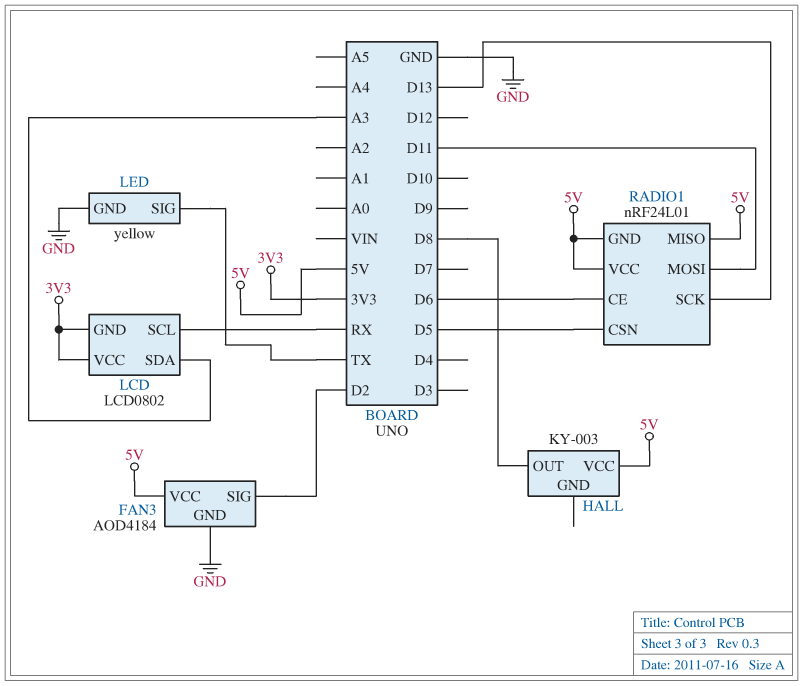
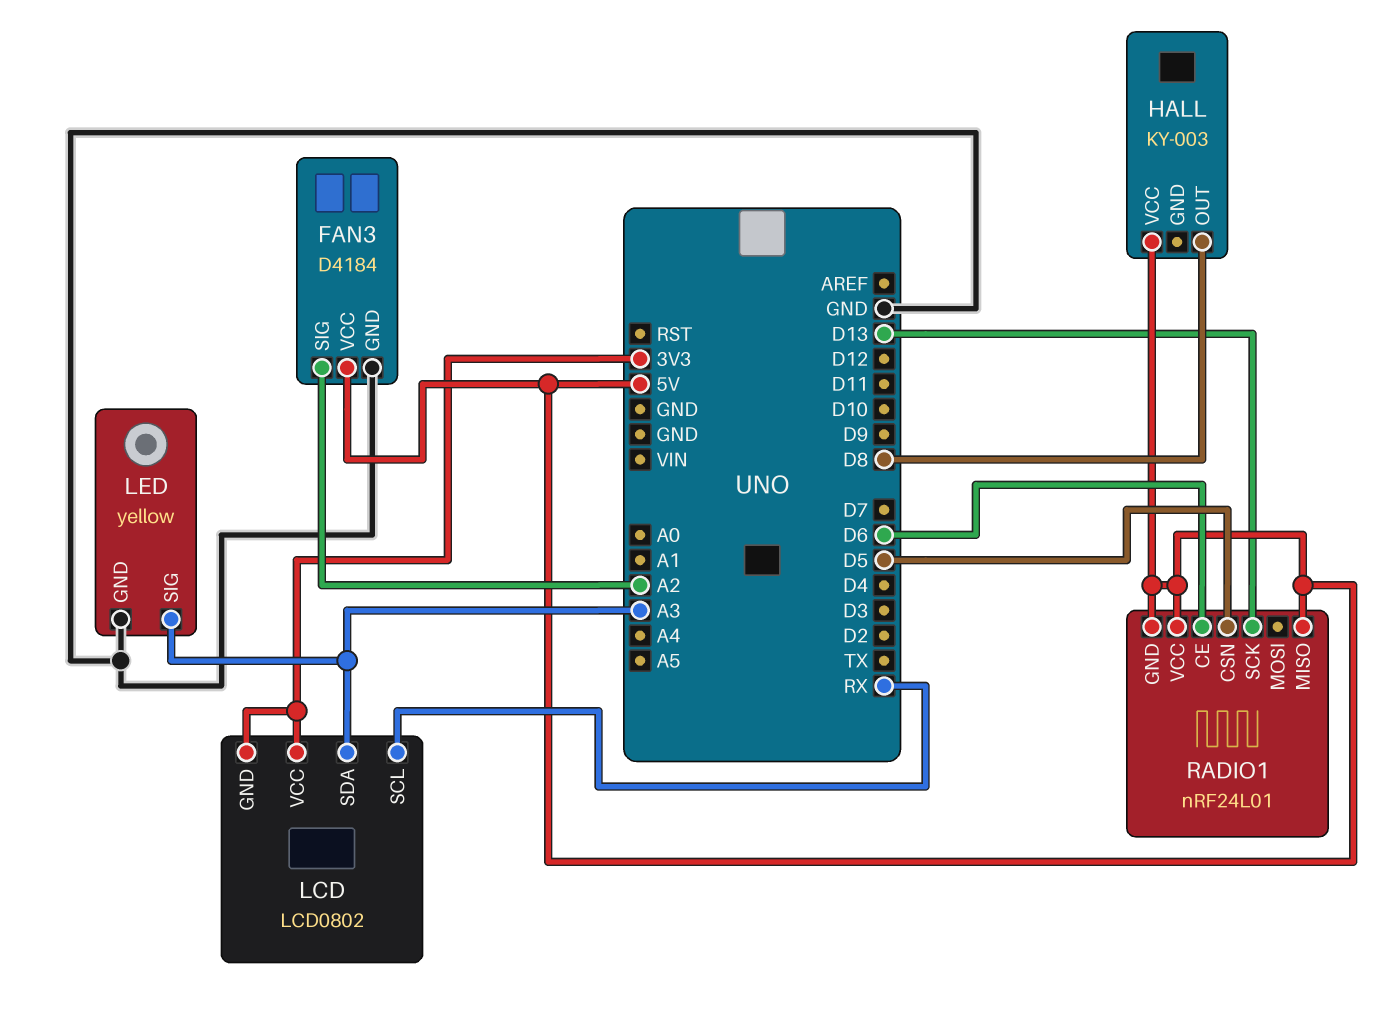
FAN3: AOD4184 -> D4184
FAN3 pin SIG: D2 -> A2
LED pin SIG: TX -> A3
RADIO1 pin MOSI: D11 -> none

